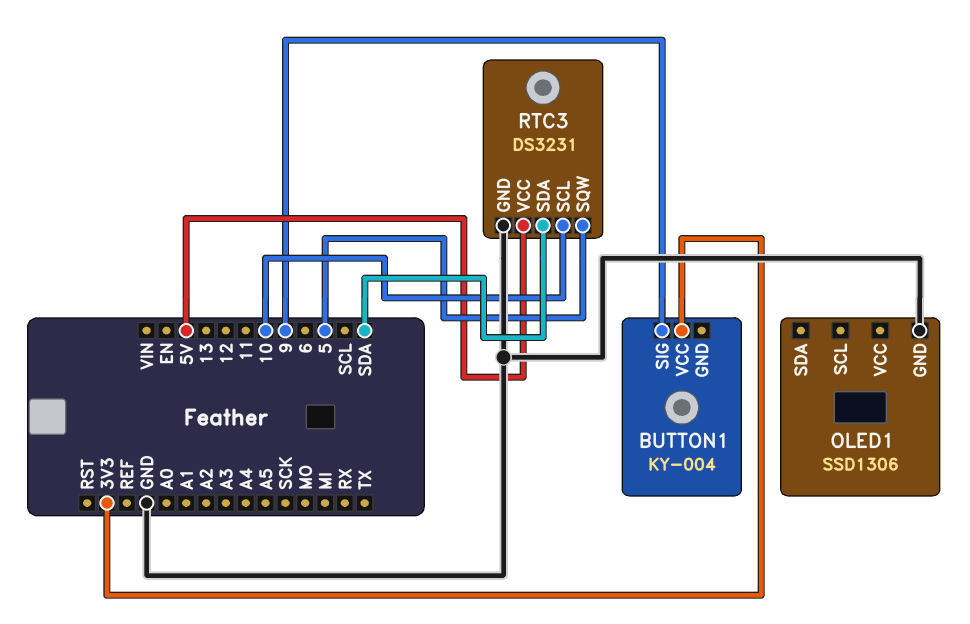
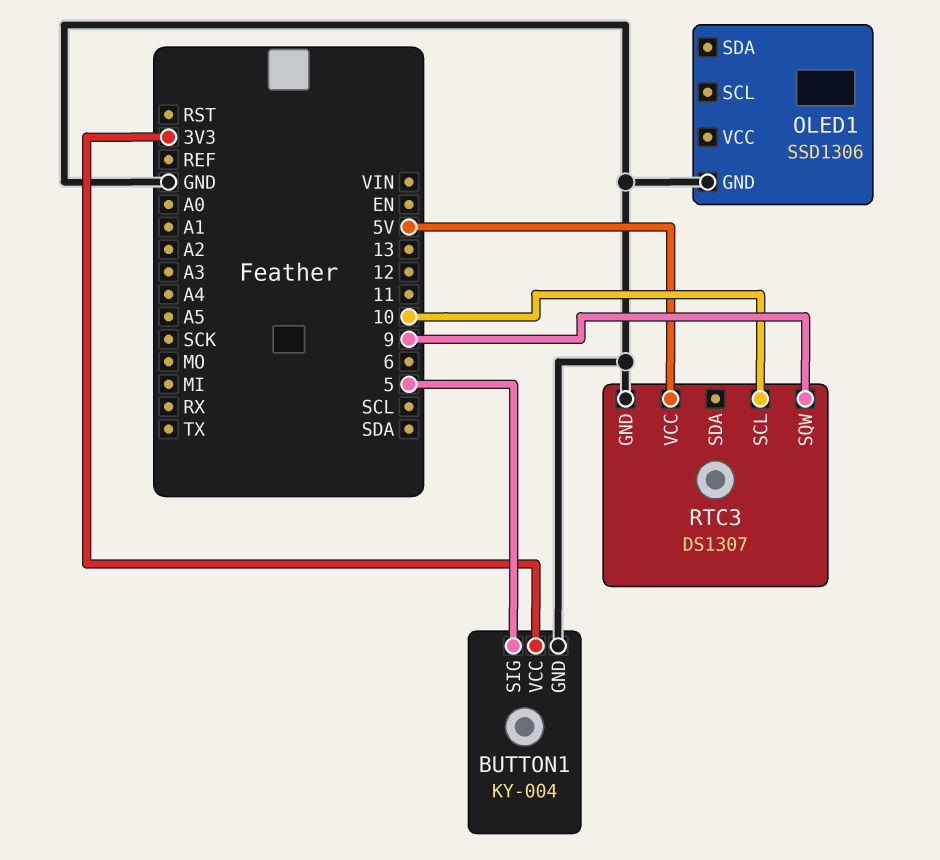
BUTTON1 pin GND: none -> GND
BUTTON1 pin SIG: 9 -> 5
RTC3: DS3231 -> DS1307
RTC3 pin SDA: SDA -> none
RTC3 pin SQW: 5 -> 9

